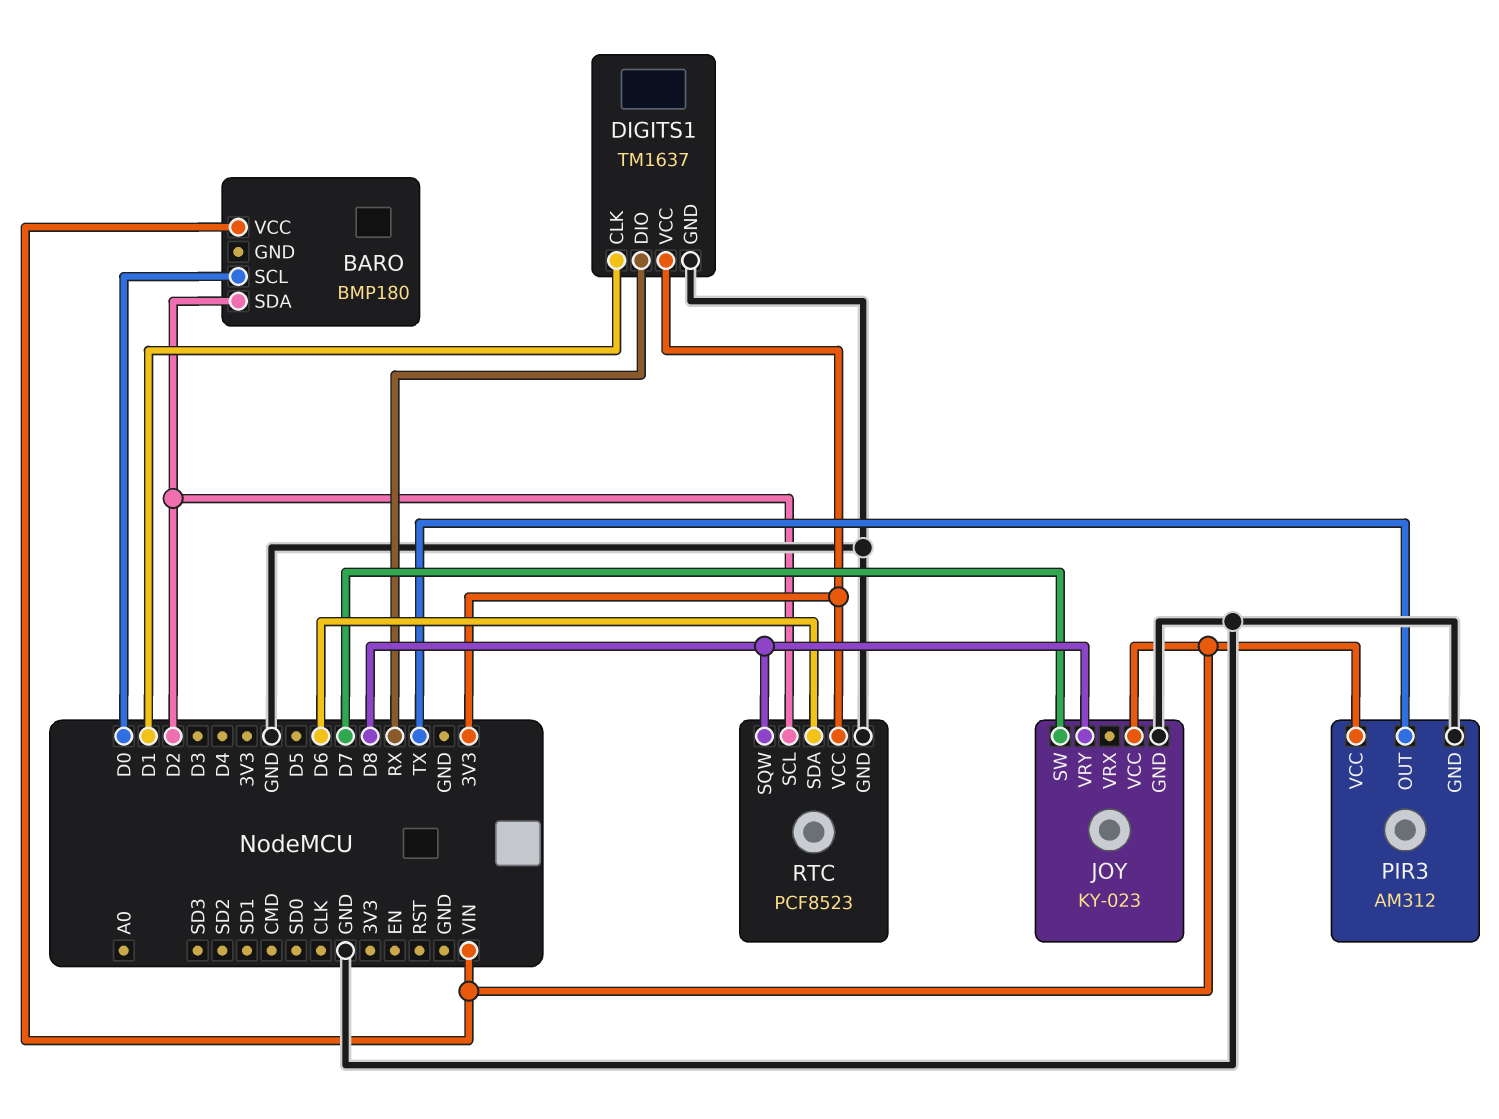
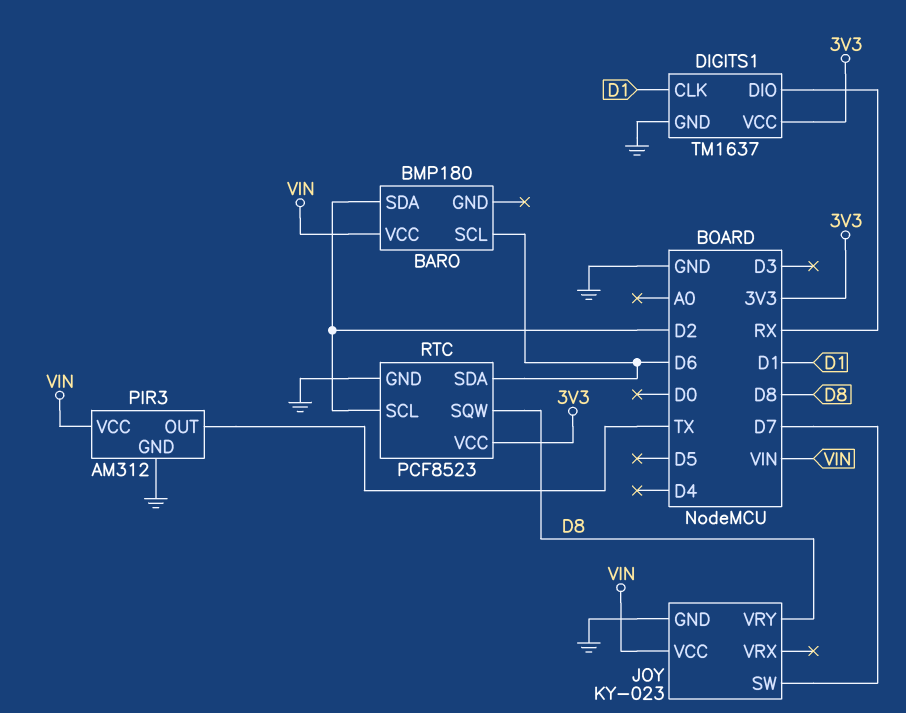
BARO pin SCL: D0 -> D6

